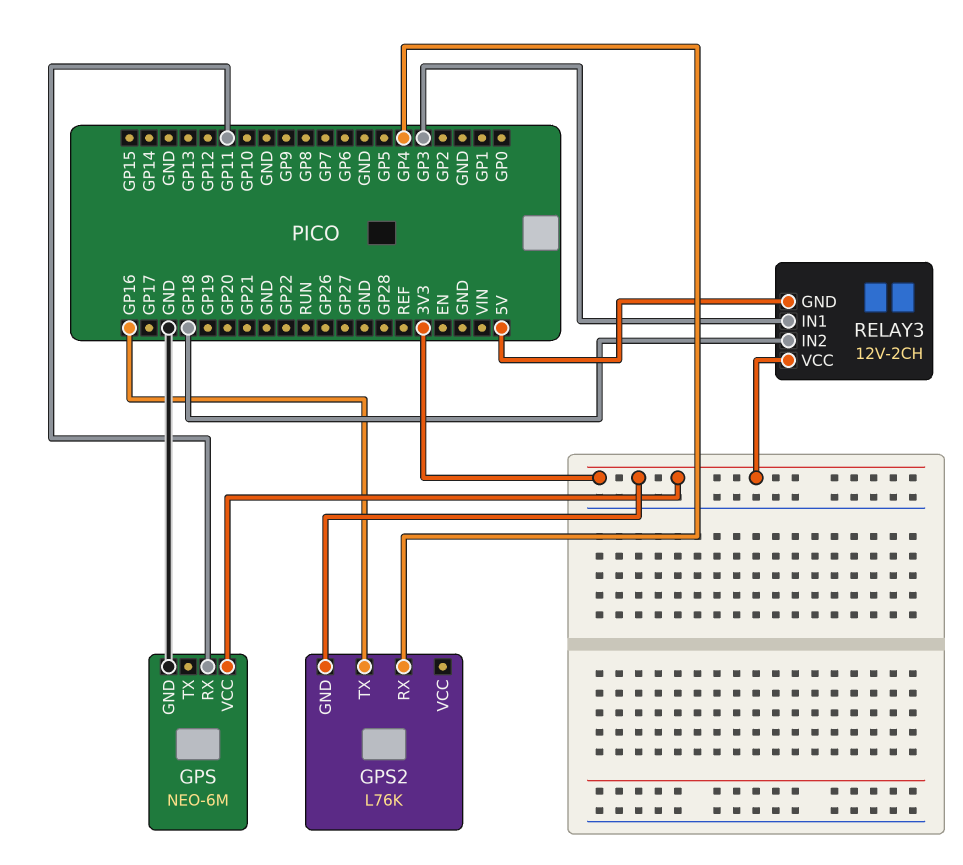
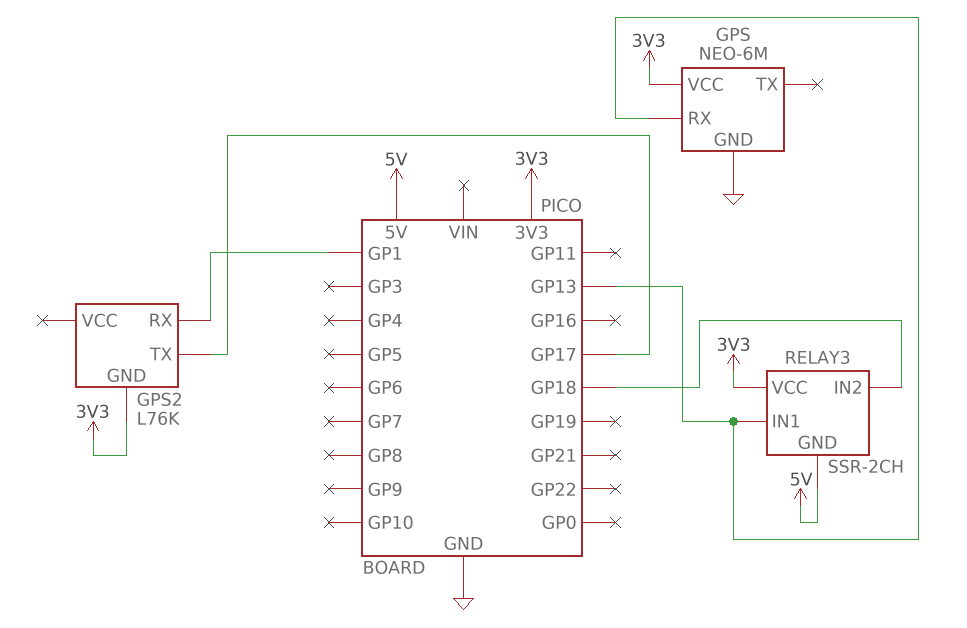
GPS pin RX: GP11 -> GP13
GPS2 pin RX: GP4 -> GP1
GPS2 pin TX: GP16 -> GP17
RELAY3: 12V-2CH -> SSR-2CH
RELAY3 pin IN1: GP3 -> GP13

